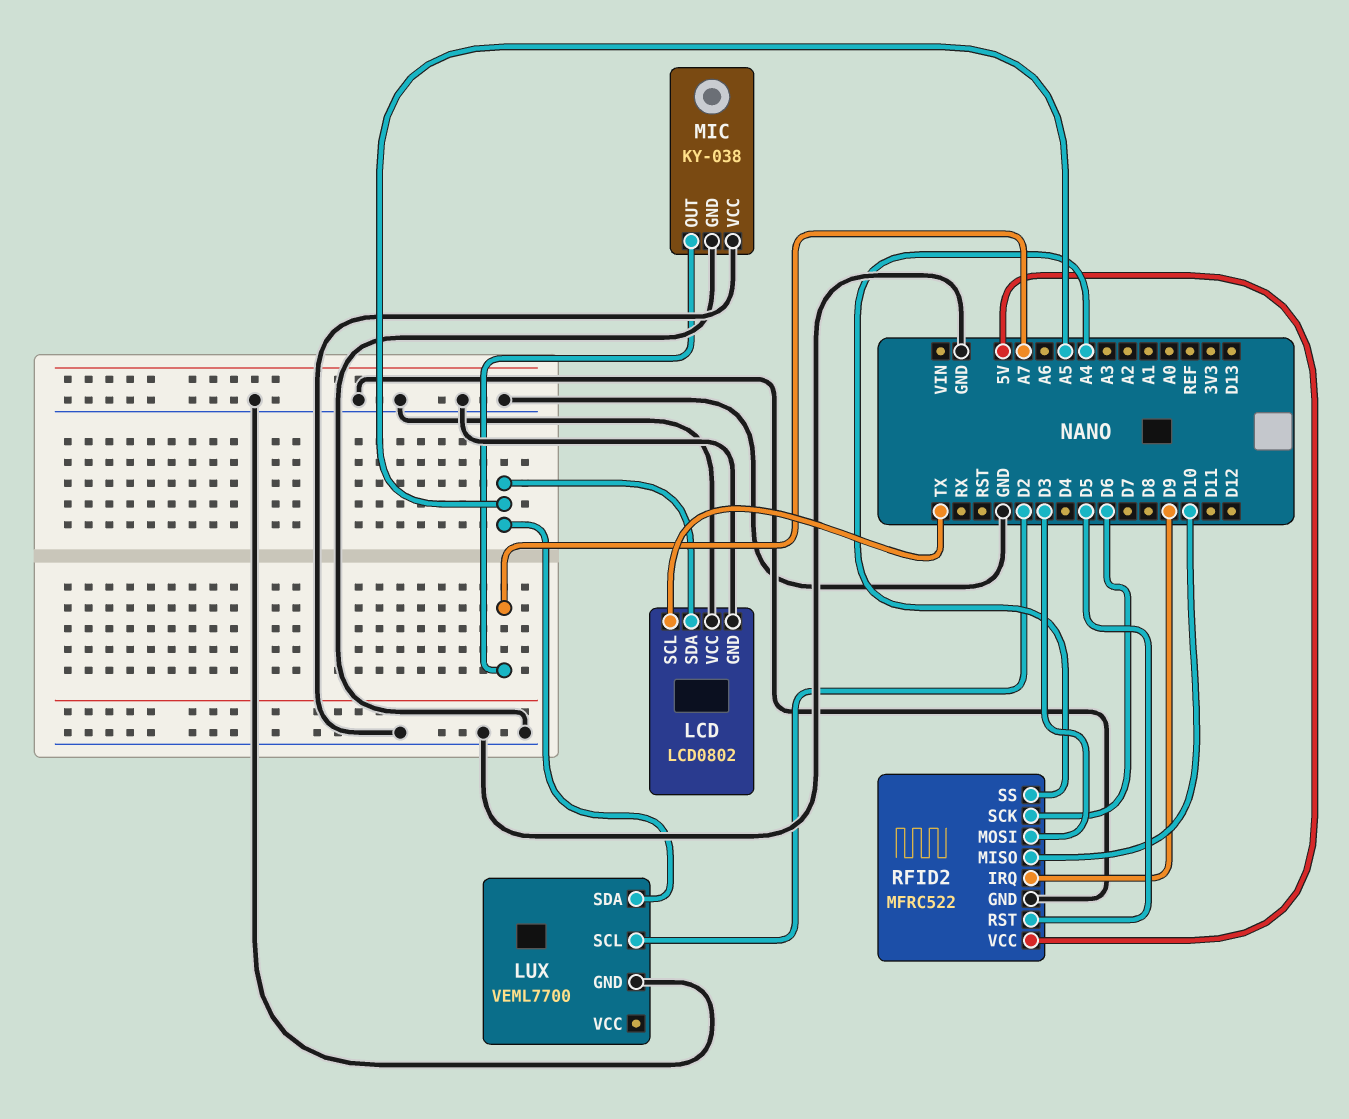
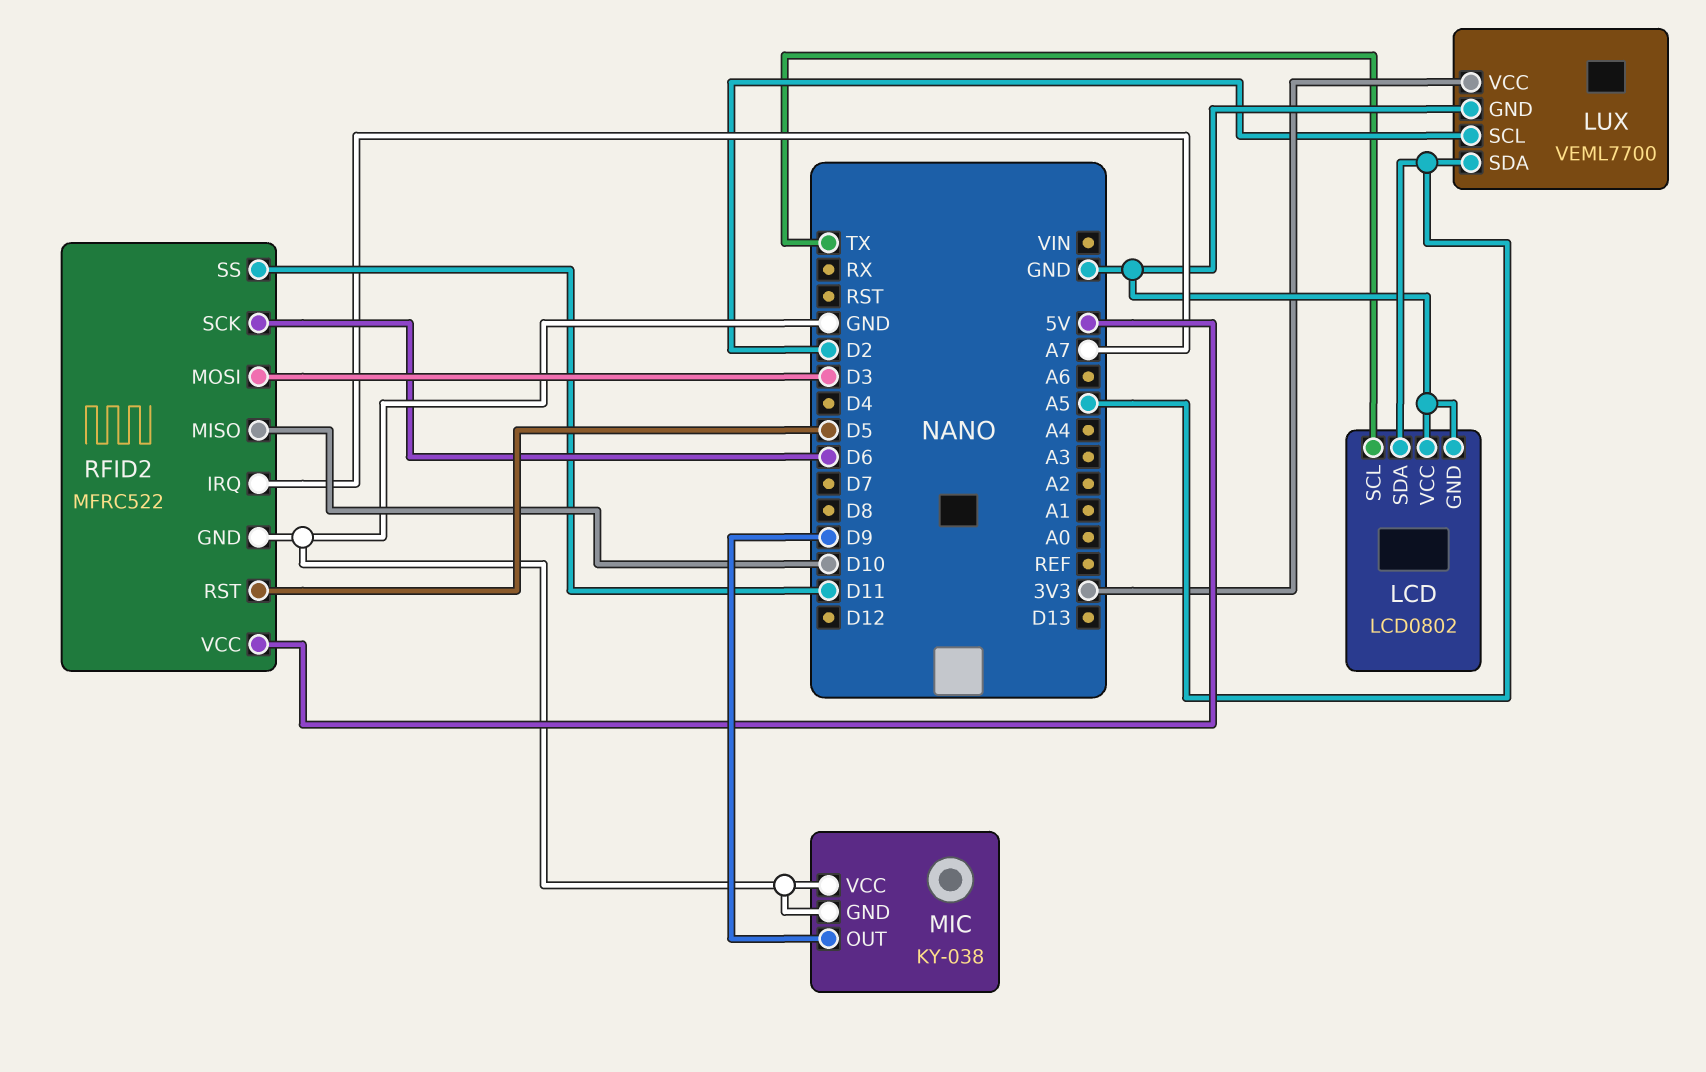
LUX pin VCC: none -> 3V3
MIC pin OUT: A7 -> D9
RFID2 pin IRQ: D9 -> A7
RFID2 pin SS: A4 -> D11

